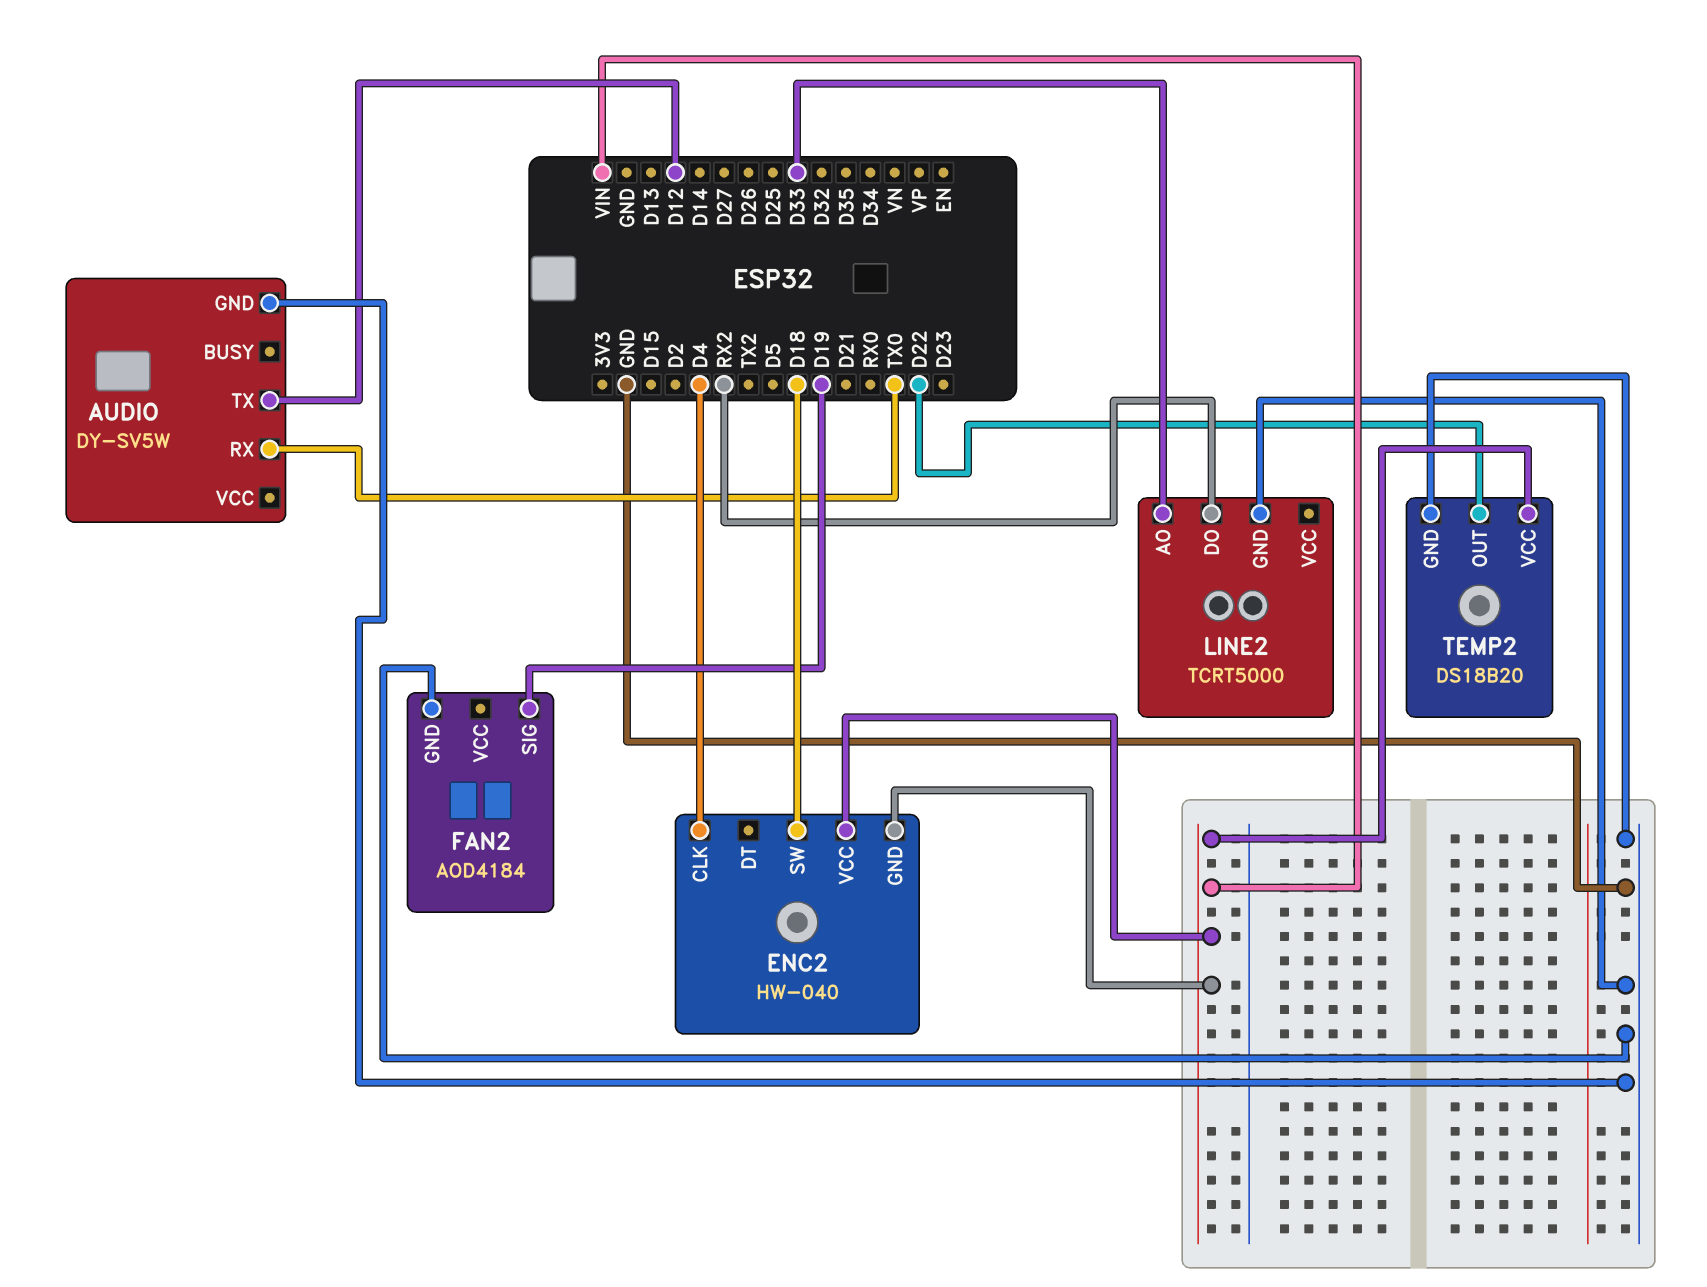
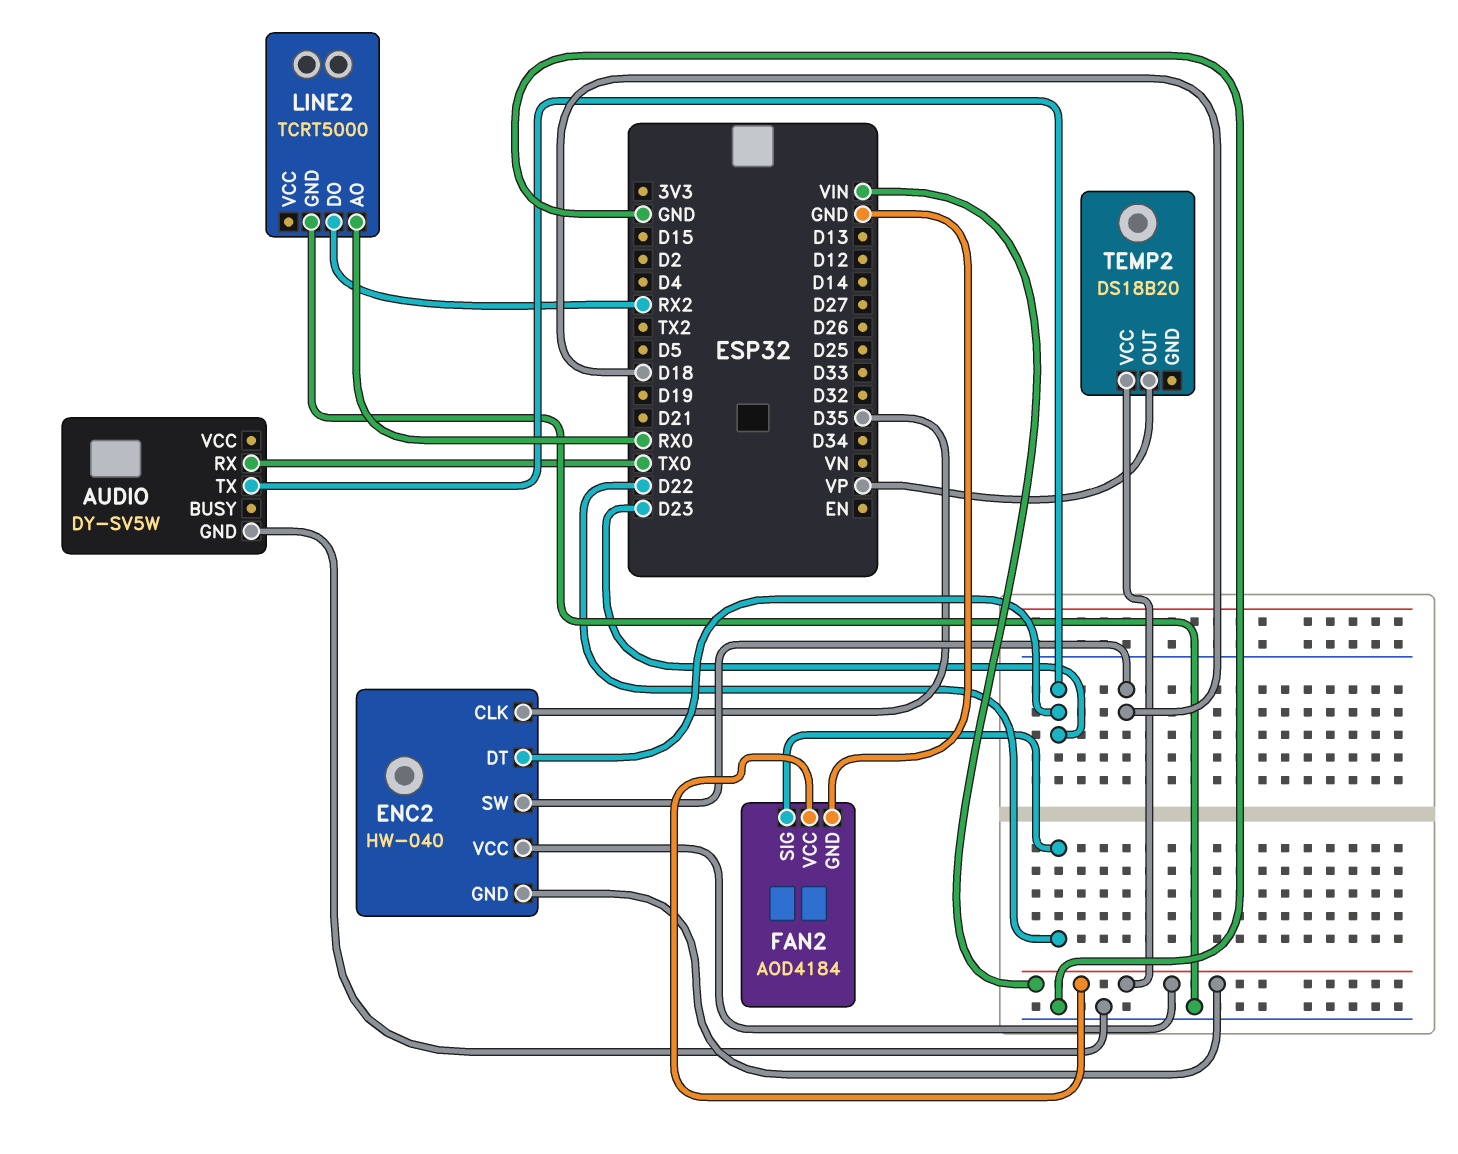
AUDIO pin TX: D12 -> D23
ENC2 pin CLK: D4 -> D35
ENC2 pin DT: none -> D23
FAN2 pin SIG: D19 -> D22
FAN2 pin VCC: none -> VIN
LINE2 pin AO: D33 -> RX0
TEMP2 pin GND: GND -> none
TEMP2 pin OUT: D22 -> VP

